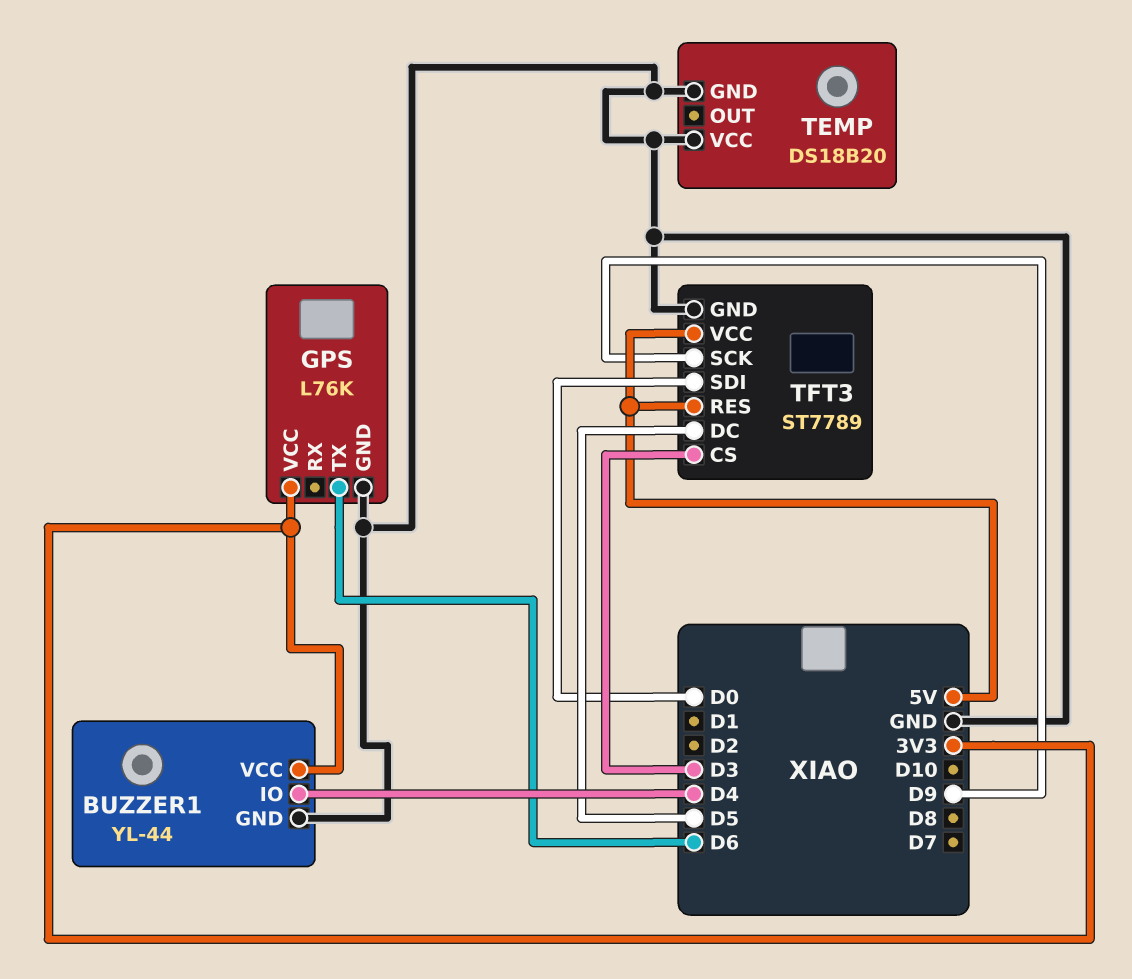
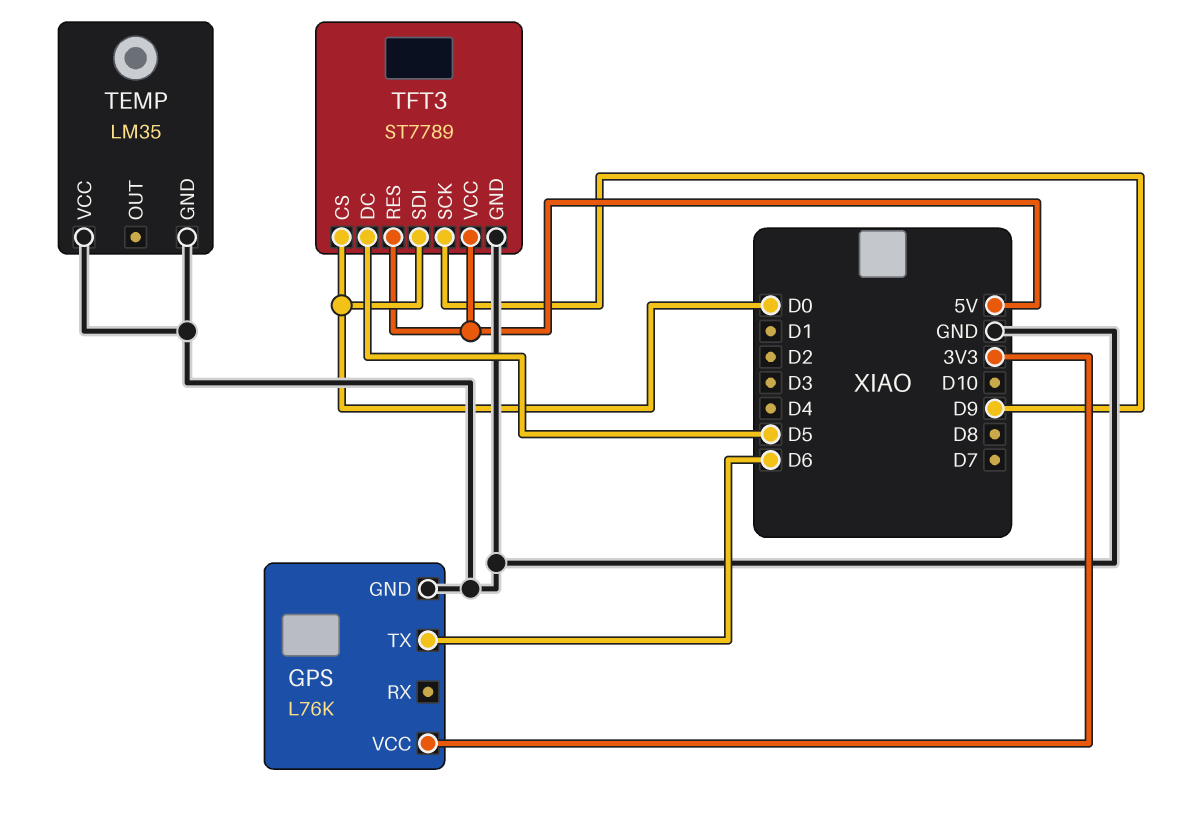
BUZZER1: YL-44 -> none
BUZZER1 pin GND: GND -> none
BUZZER1 pin IO: D4 -> none
BUZZER1 pin VCC: 3V3 -> none
TEMP: DS18B20 -> LM35
TFT3 pin CS: D3 -> D0

